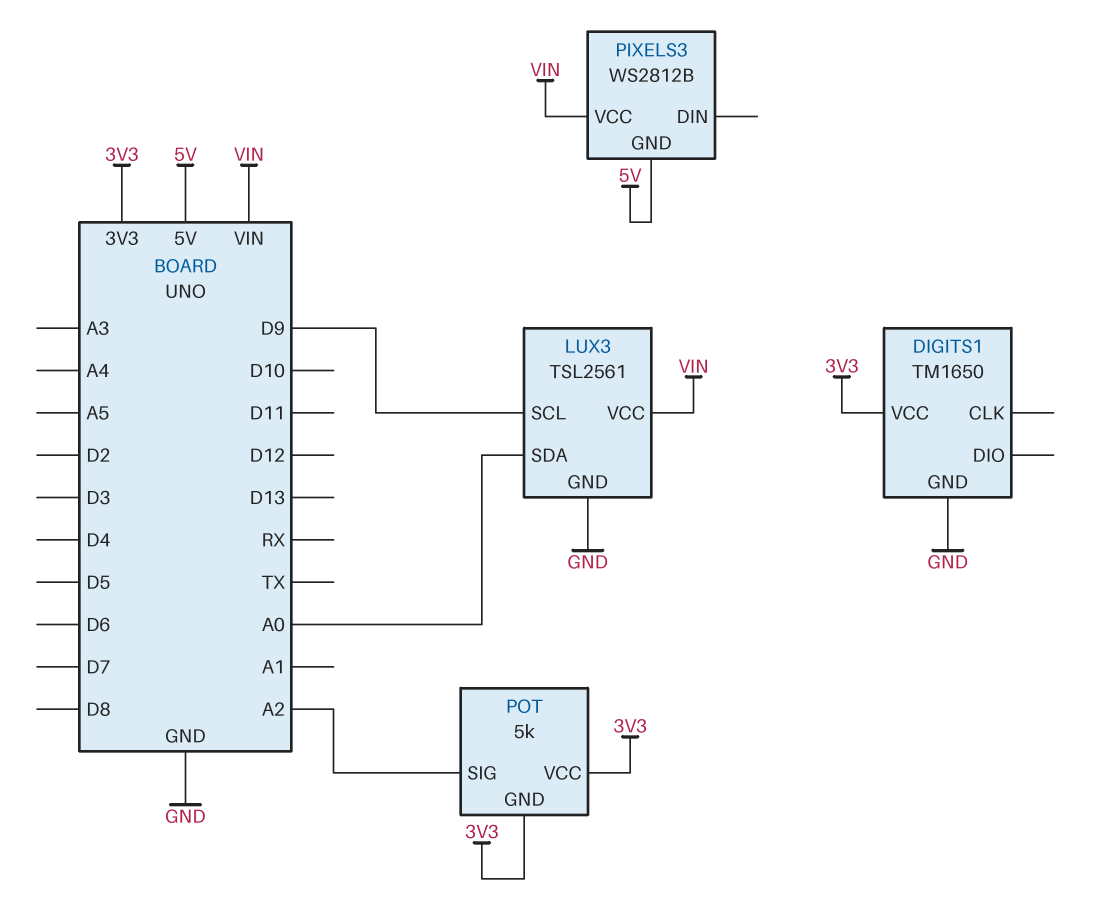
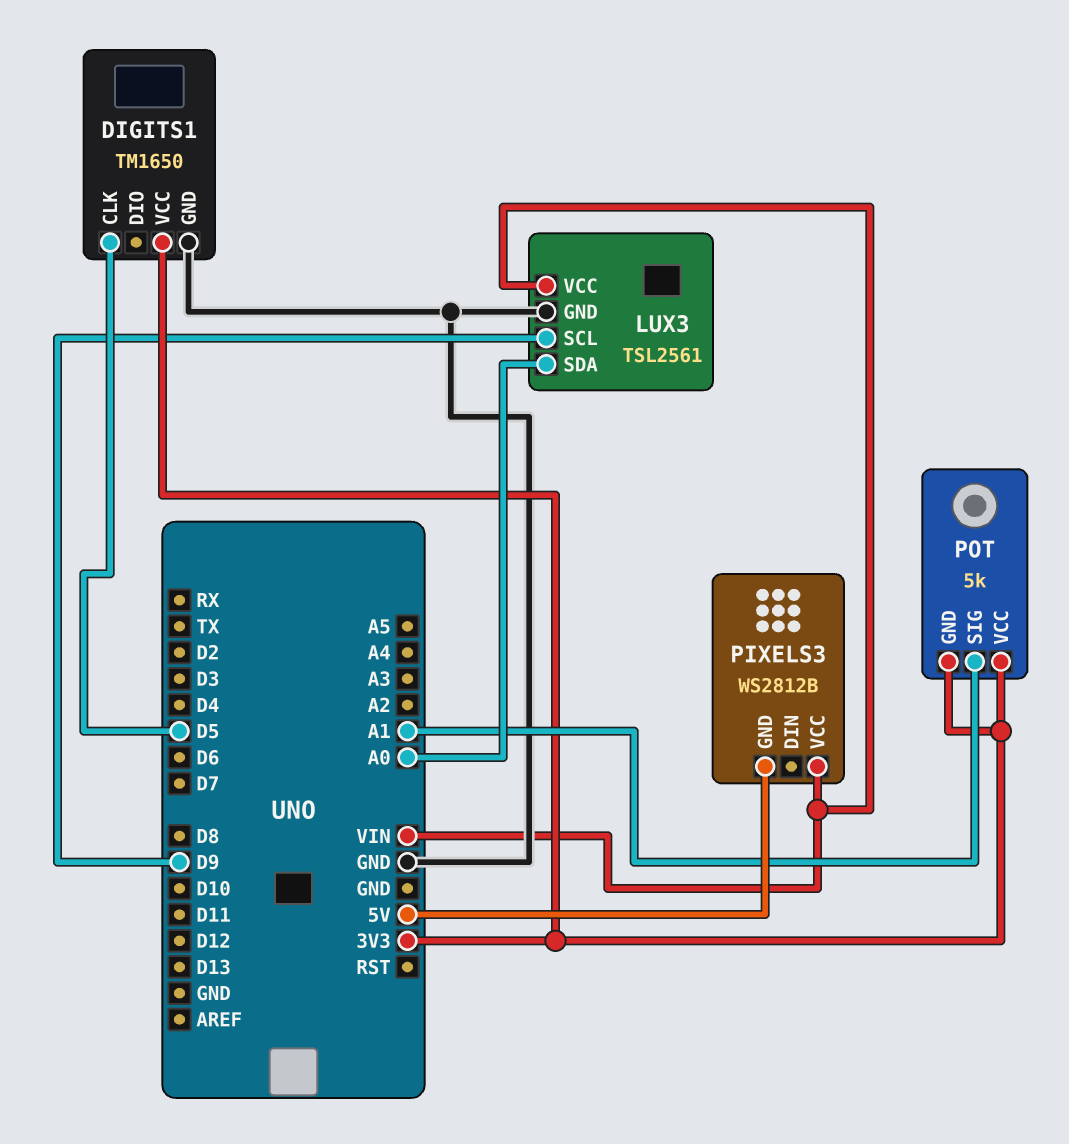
DIGITS1 pin CLK: none -> D5
POT pin SIG: A2 -> A1

